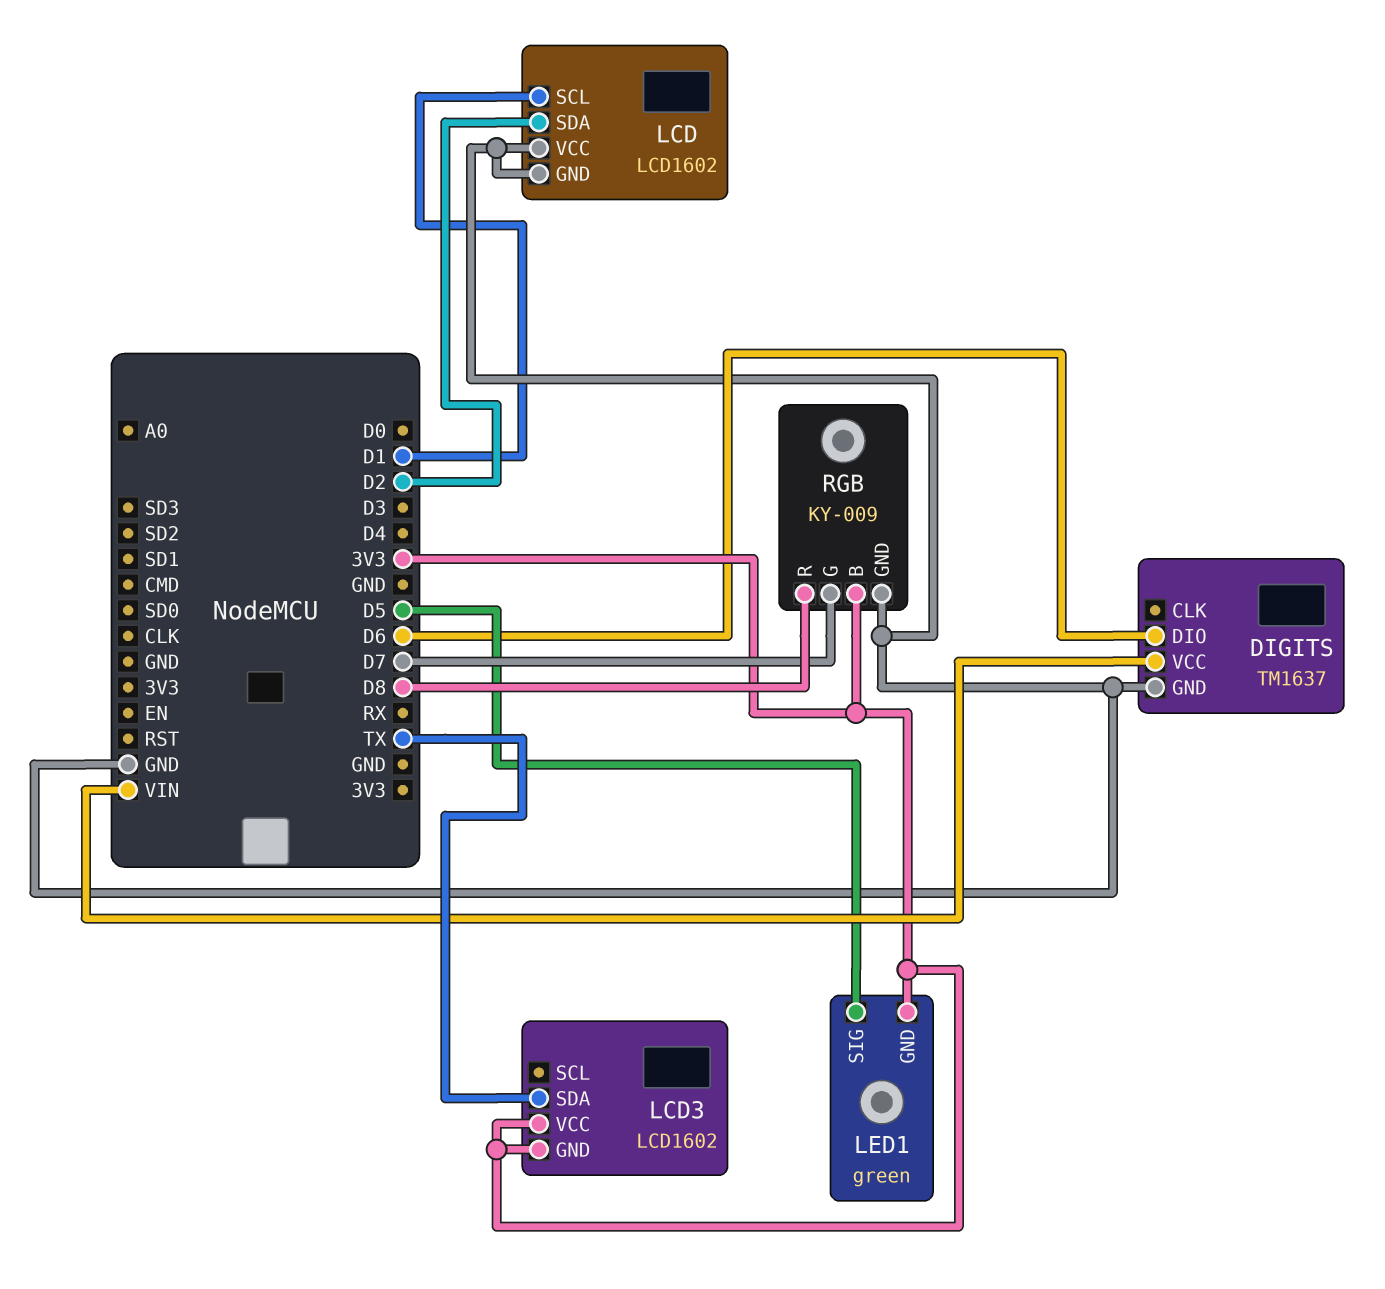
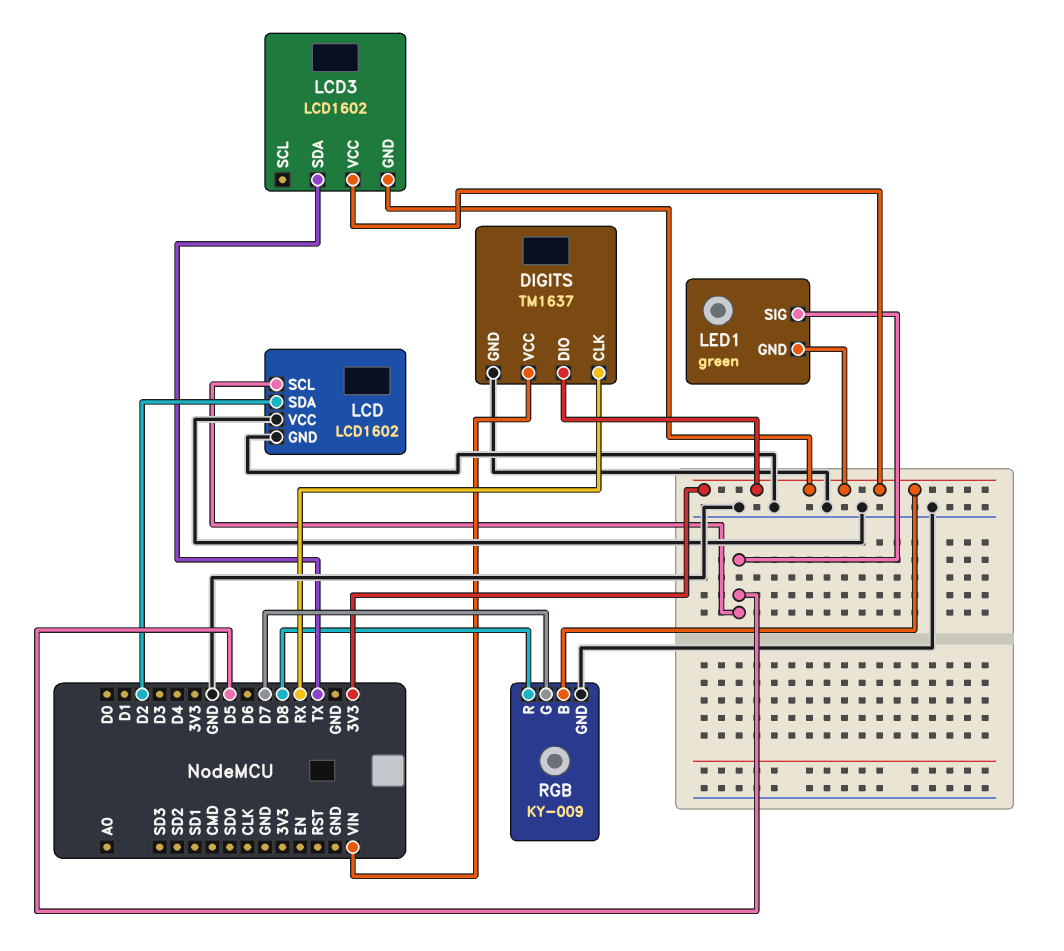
DIGITS pin CLK: none -> RX
DIGITS pin DIO: D6 -> 3V3
LCD pin SCL: D1 -> D5

